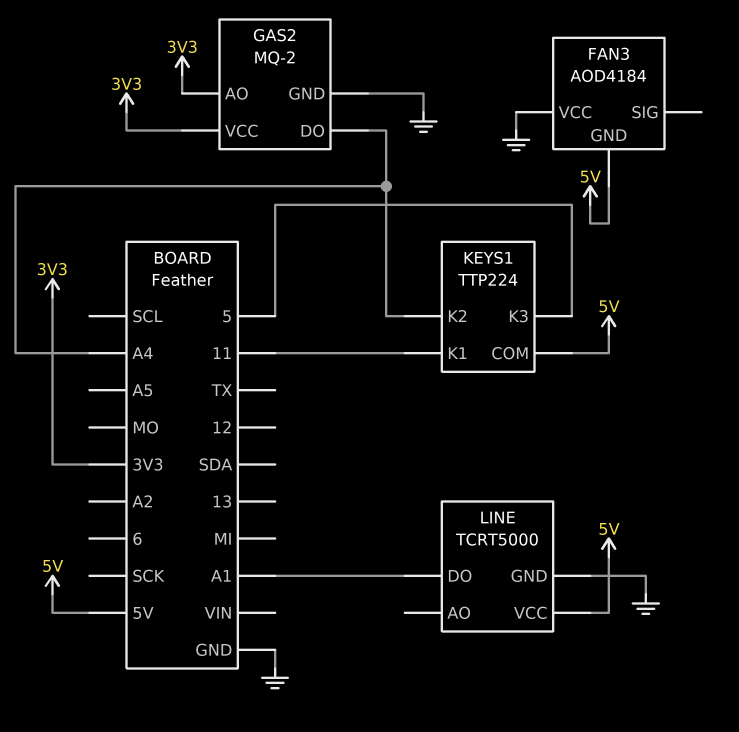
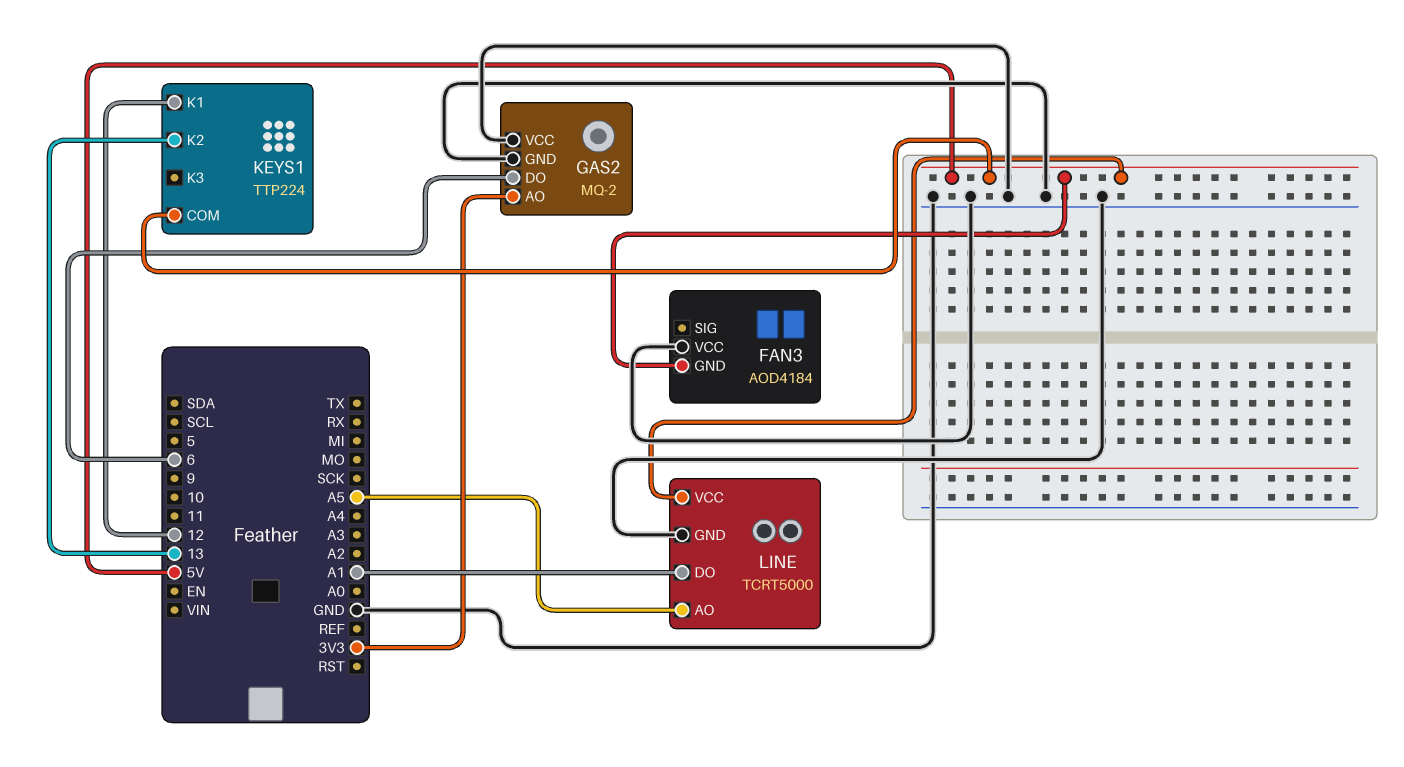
GAS2 pin DO: A4 -> 6
GAS2 pin VCC: 3V3 -> GND
KEYS1 pin K1: 11 -> 12
KEYS1 pin K2: A4 -> 13
KEYS1 pin K3: 5 -> none
LINE pin AO: none -> A5

